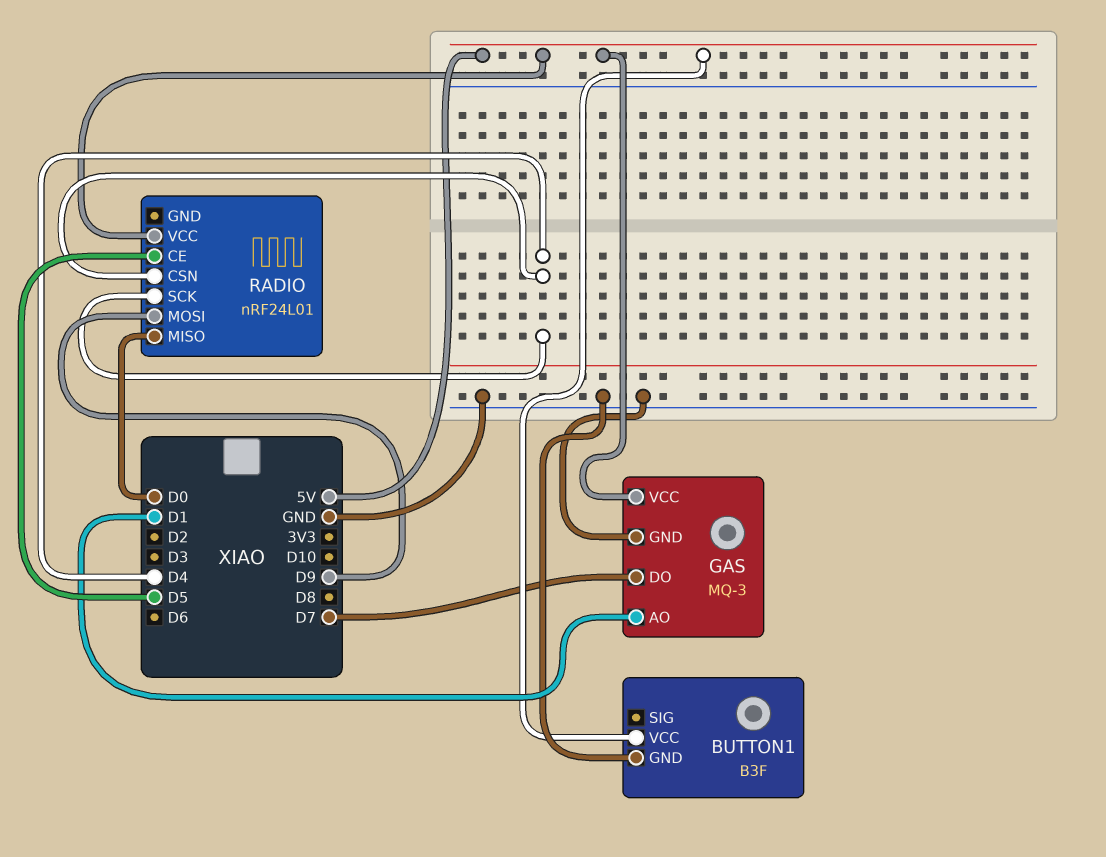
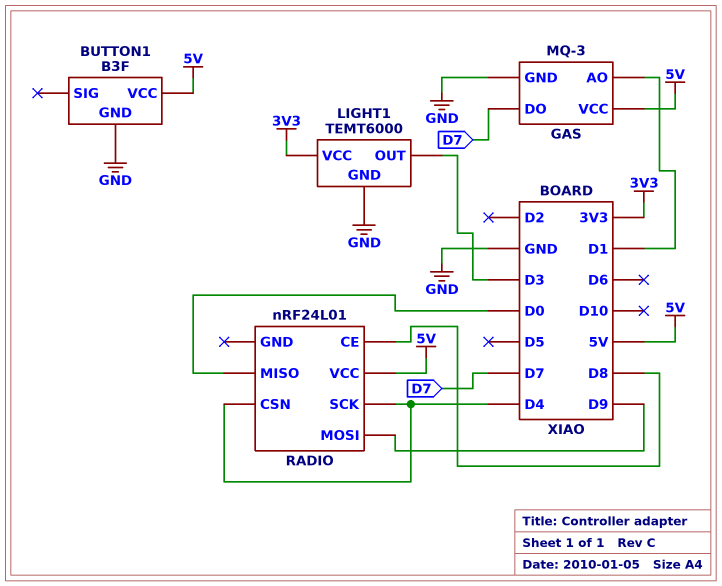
LIGHT1: none -> TEMT6000
LIGHT1 pin GND: none -> GND
LIGHT1 pin OUT: none -> D3
LIGHT1 pin VCC: none -> 3V3
RADIO pin CE: D5 -> D8

